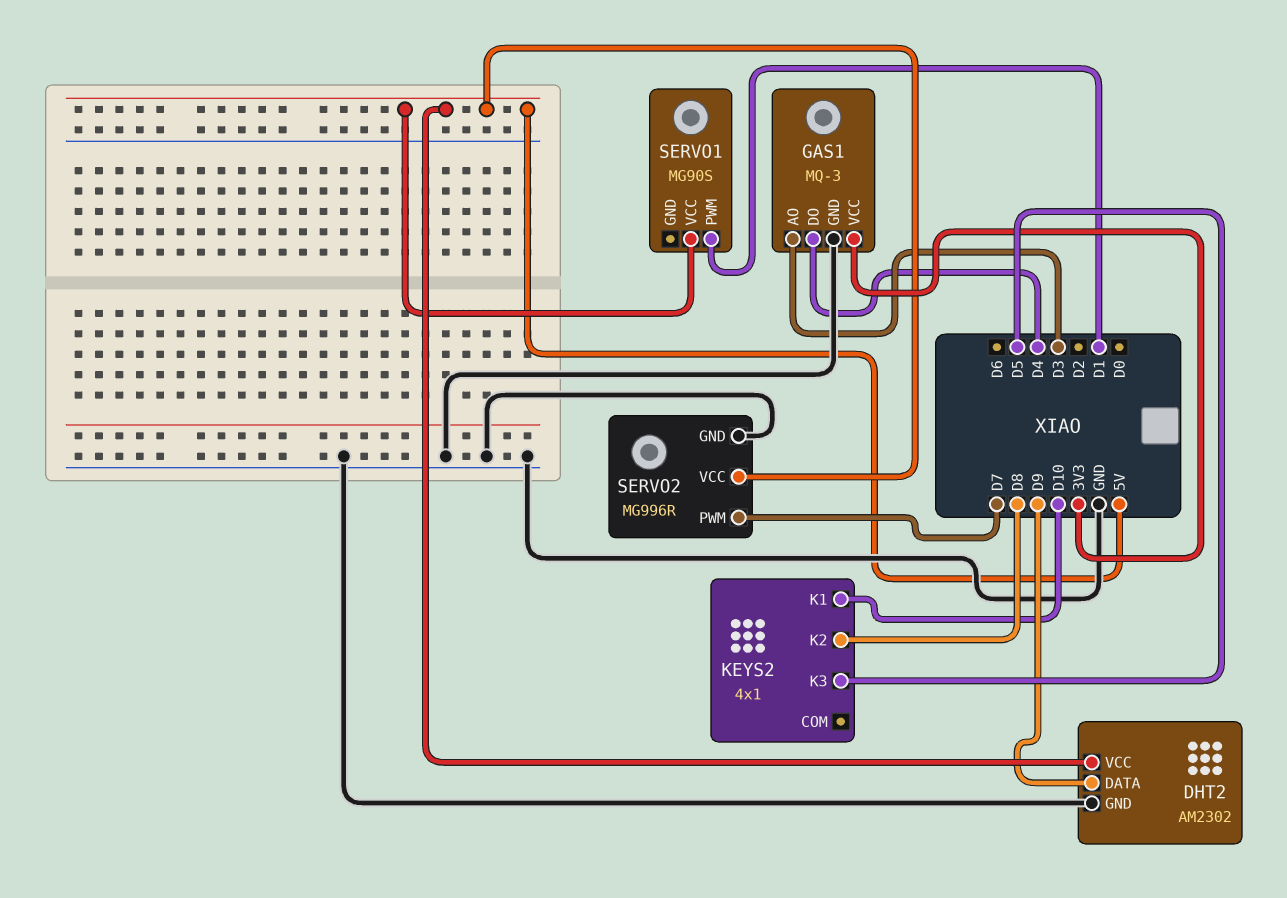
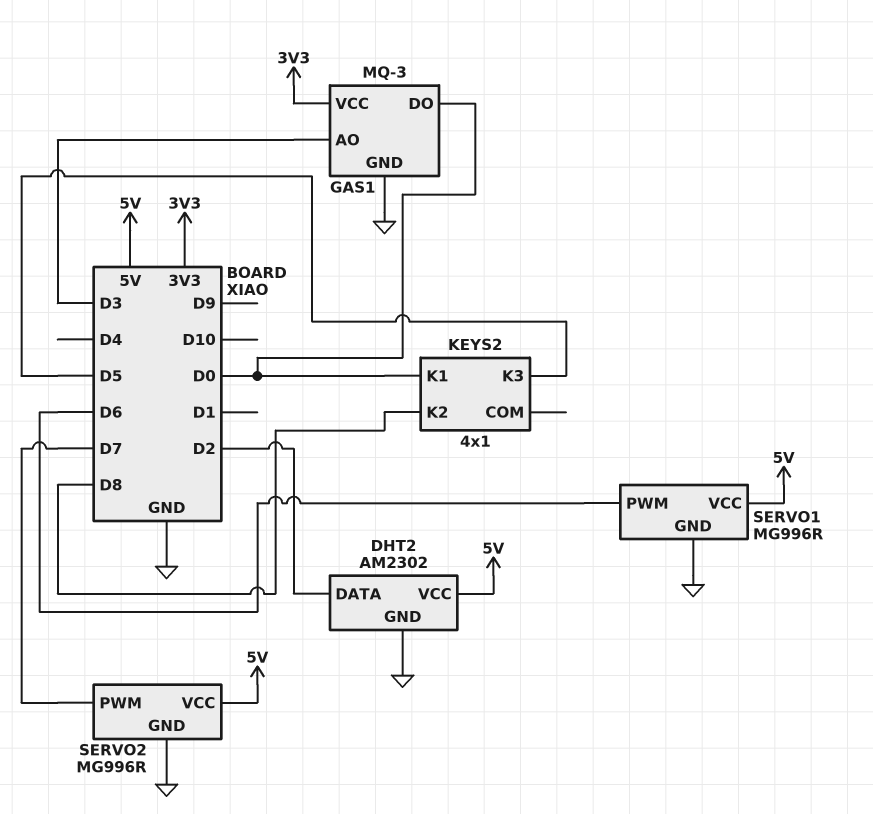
DHT2 pin DATA: D9 -> D2
GAS1 pin DO: D4 -> D0
KEYS2 pin K1: D10 -> D0
SERVO1: MG90S -> MG996R
SERVO1 pin GND: none -> GND
SERVO1 pin PWM: D1 -> D6

